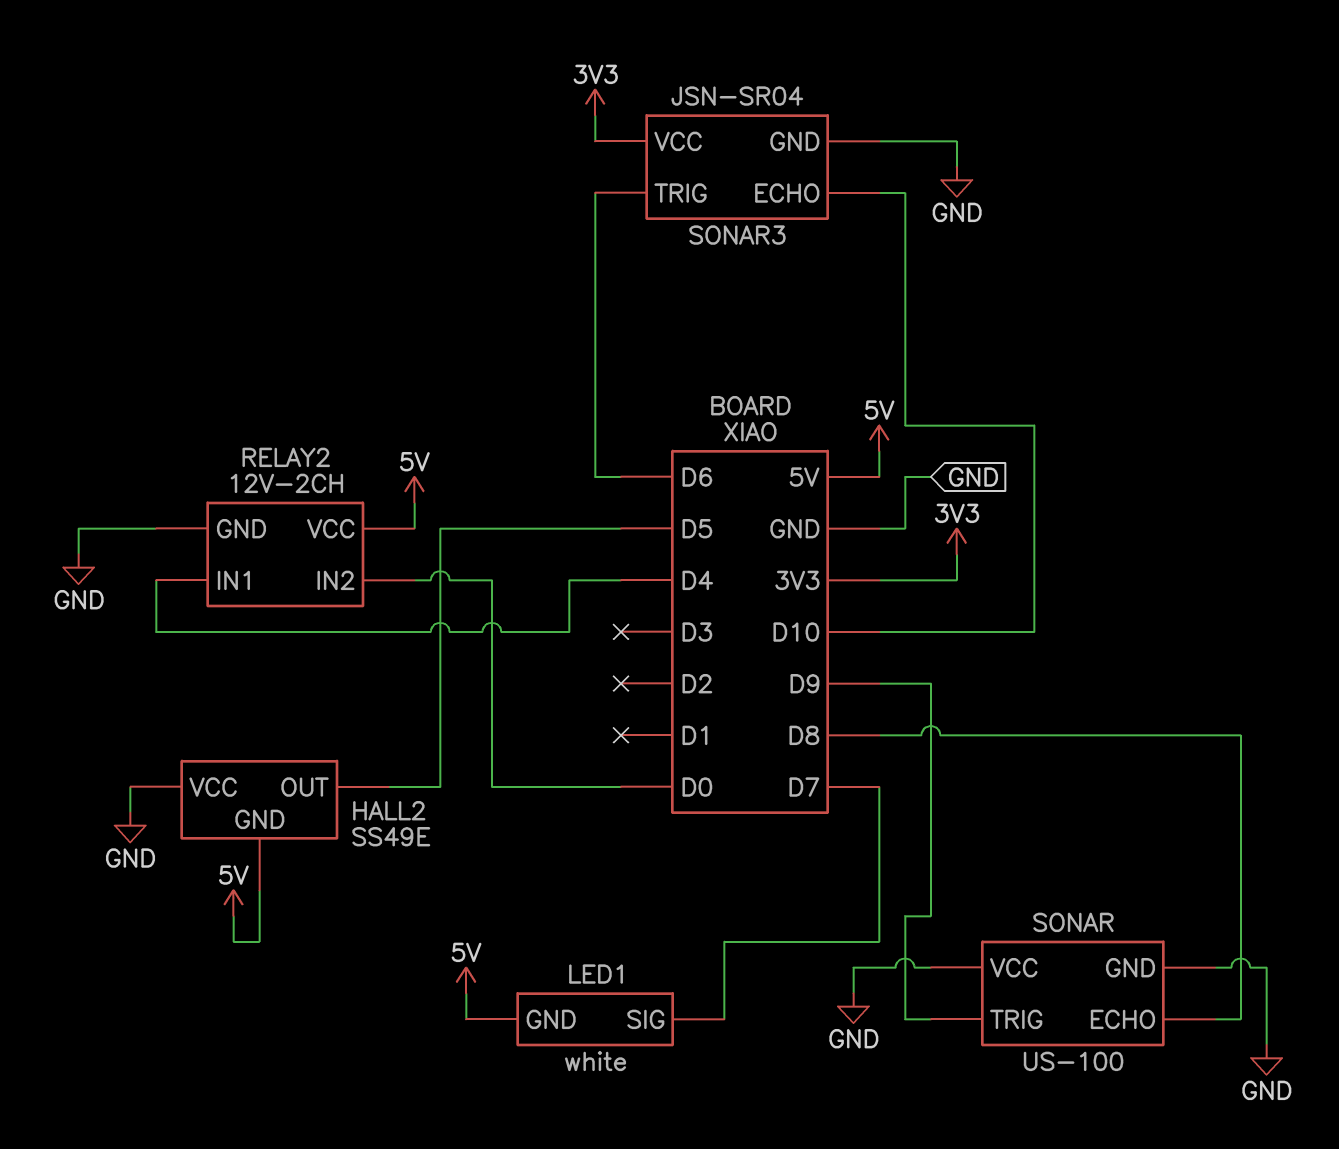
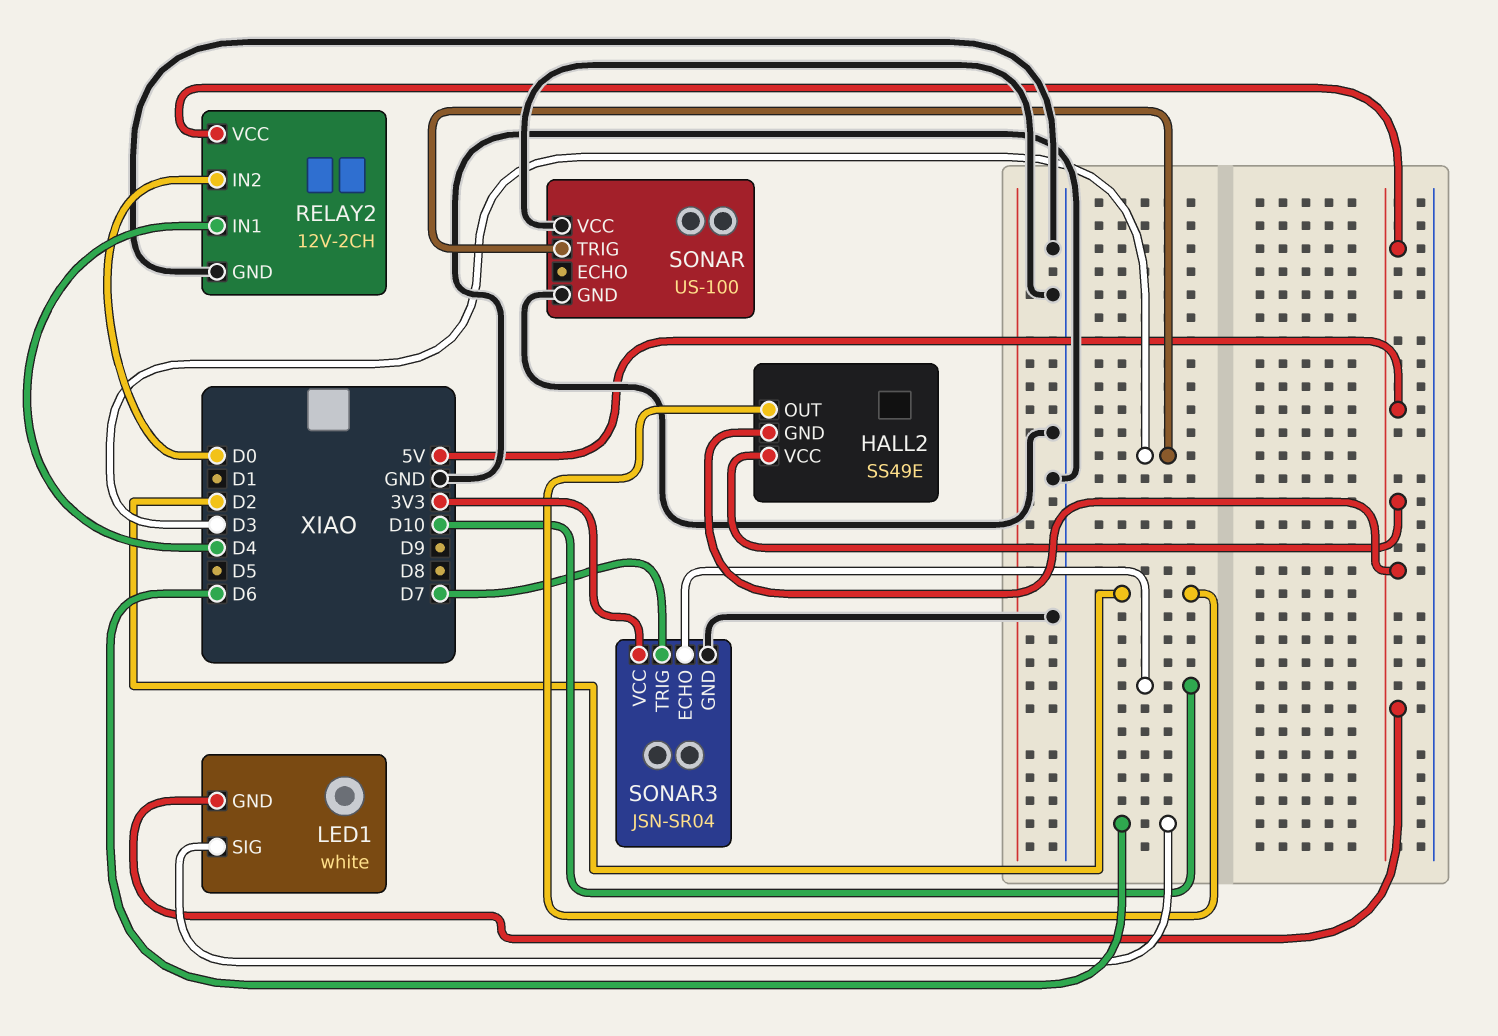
HALL2 pin OUT: D5 -> D2
HALL2 pin VCC: GND -> 5V
LED1 pin SIG: D7 -> D6
SONAR pin ECHO: D8 -> none
SONAR pin TRIG: D9 -> D3
SONAR3 pin TRIG: D6 -> D7

